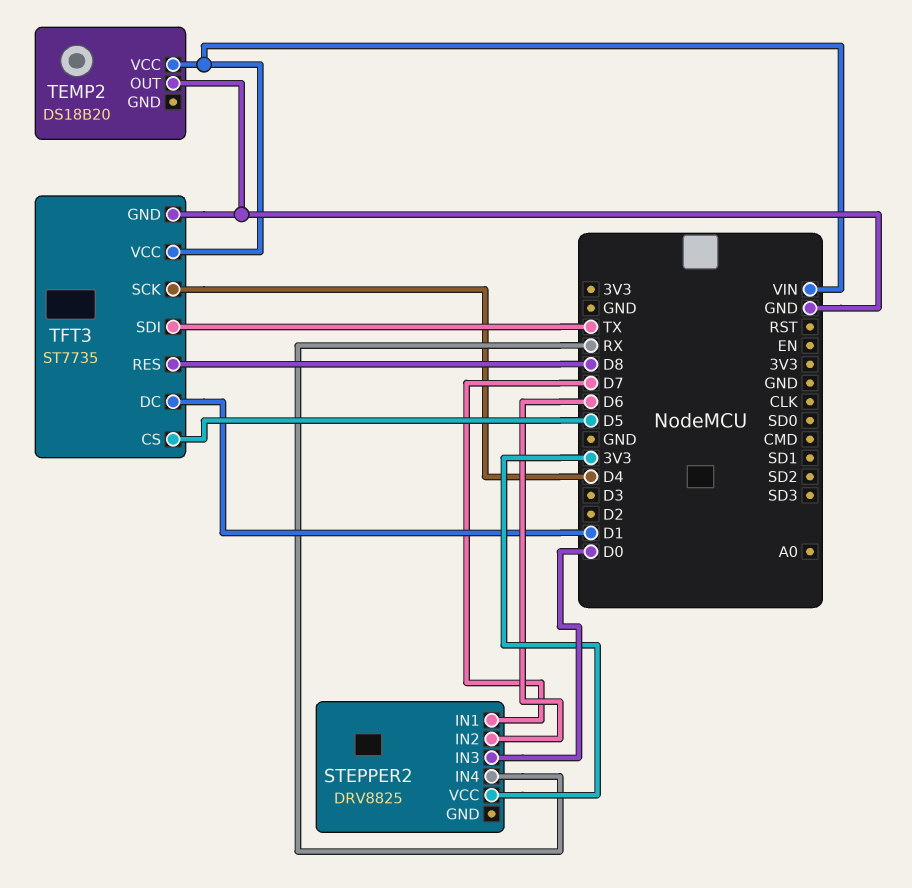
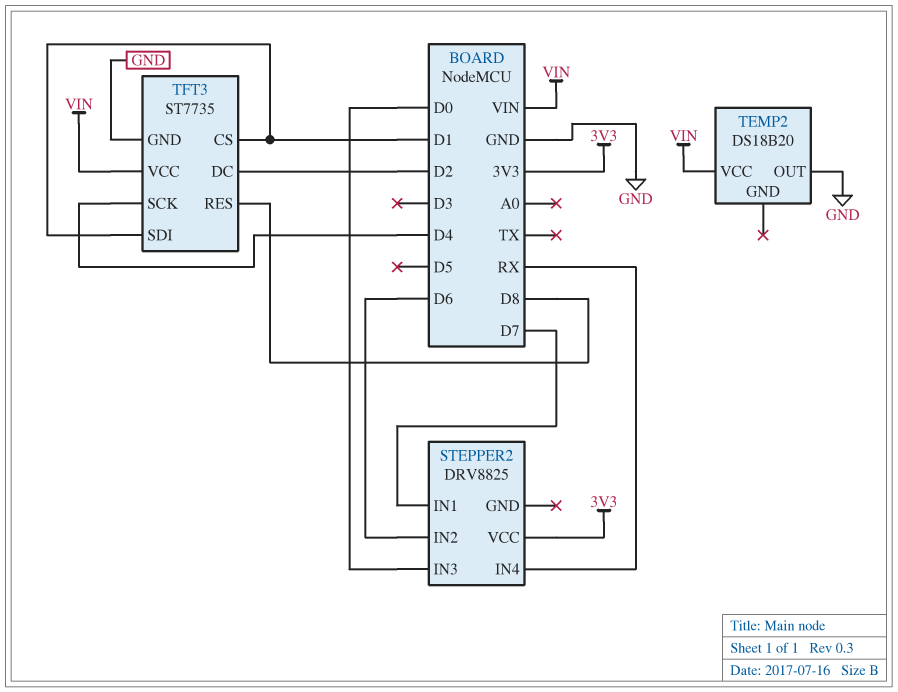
TFT3 pin CS: D5 -> D1
TFT3 pin DC: D1 -> D2
TFT3 pin SDI: TX -> D1

